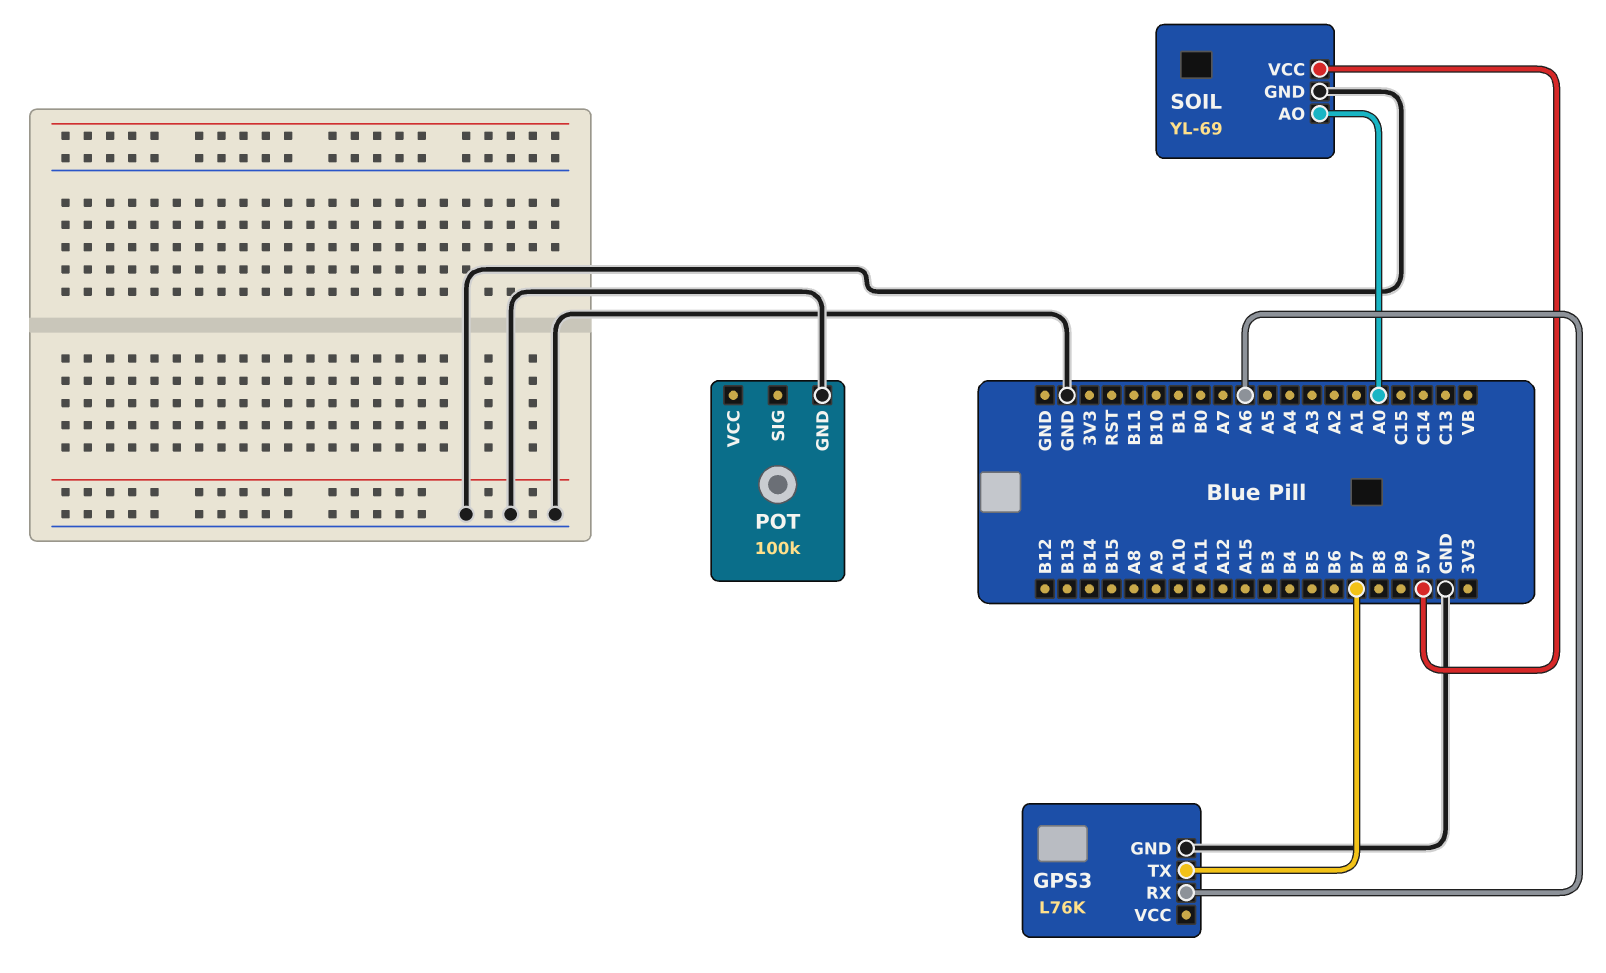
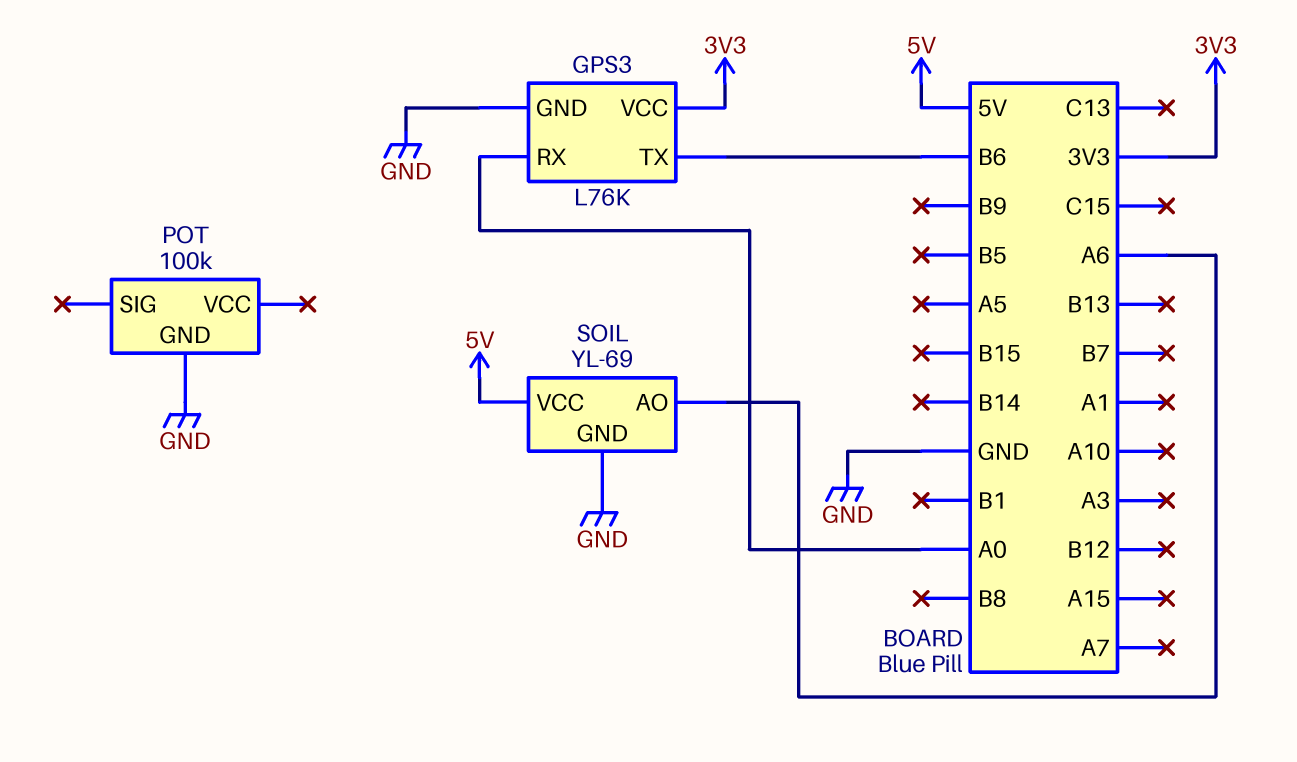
GPS3 pin RX: A6 -> A0
GPS3 pin TX: B7 -> B6
GPS3 pin VCC: none -> 3V3
SOIL pin AO: A0 -> A6

